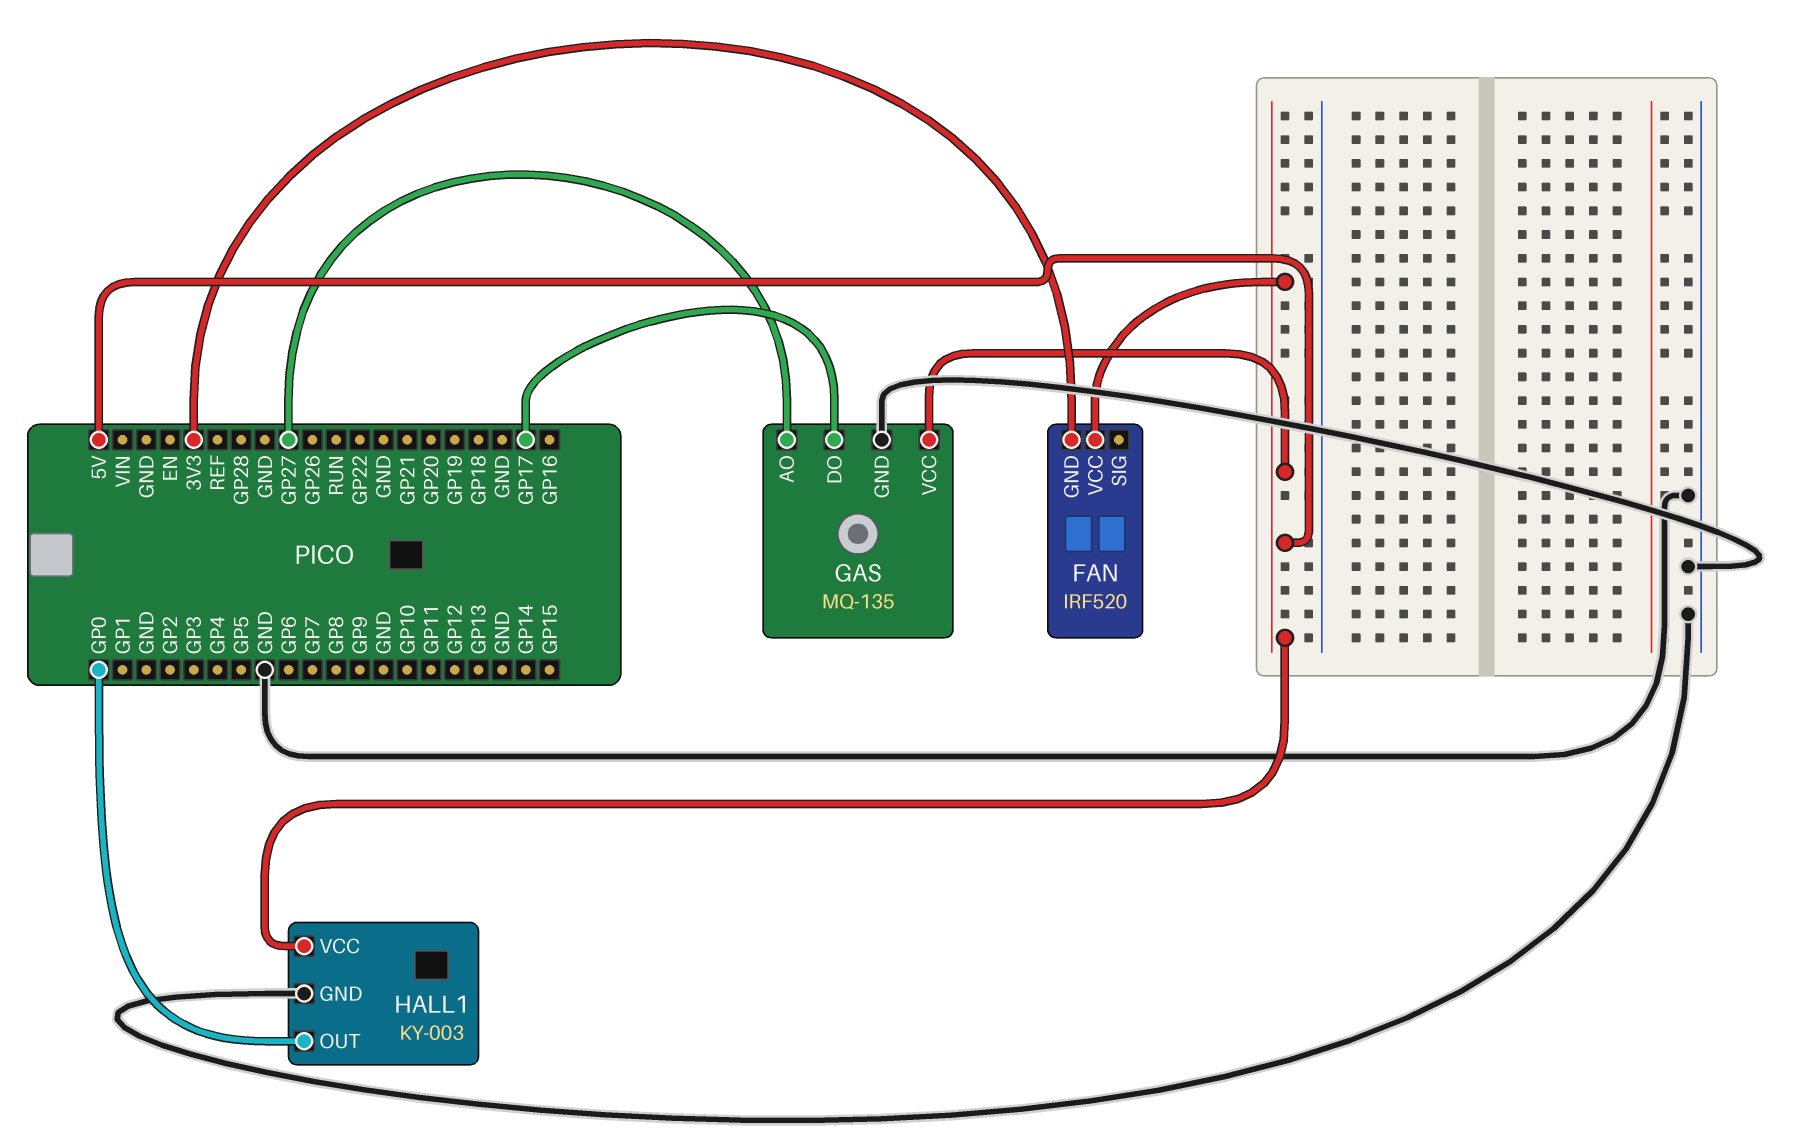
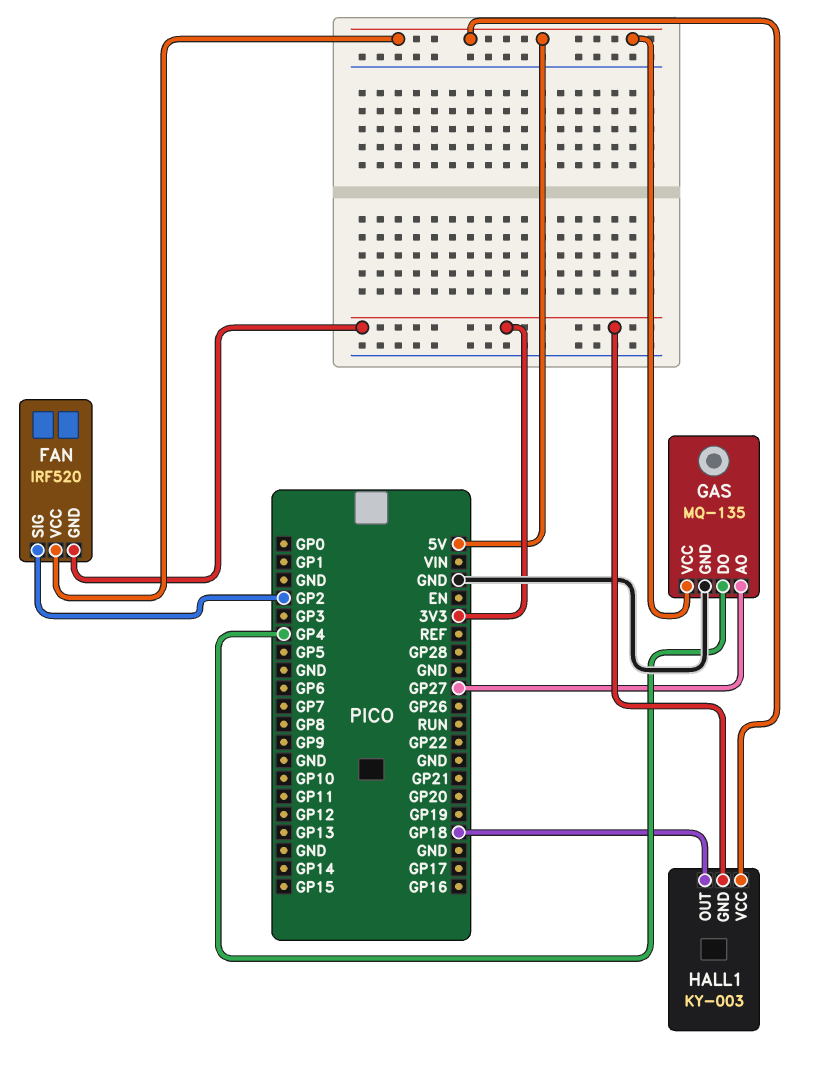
FAN pin SIG: none -> GP2
GAS pin DO: GP17 -> GP4
HALL1 pin GND: GND -> 3V3
HALL1 pin OUT: GP0 -> GP18

